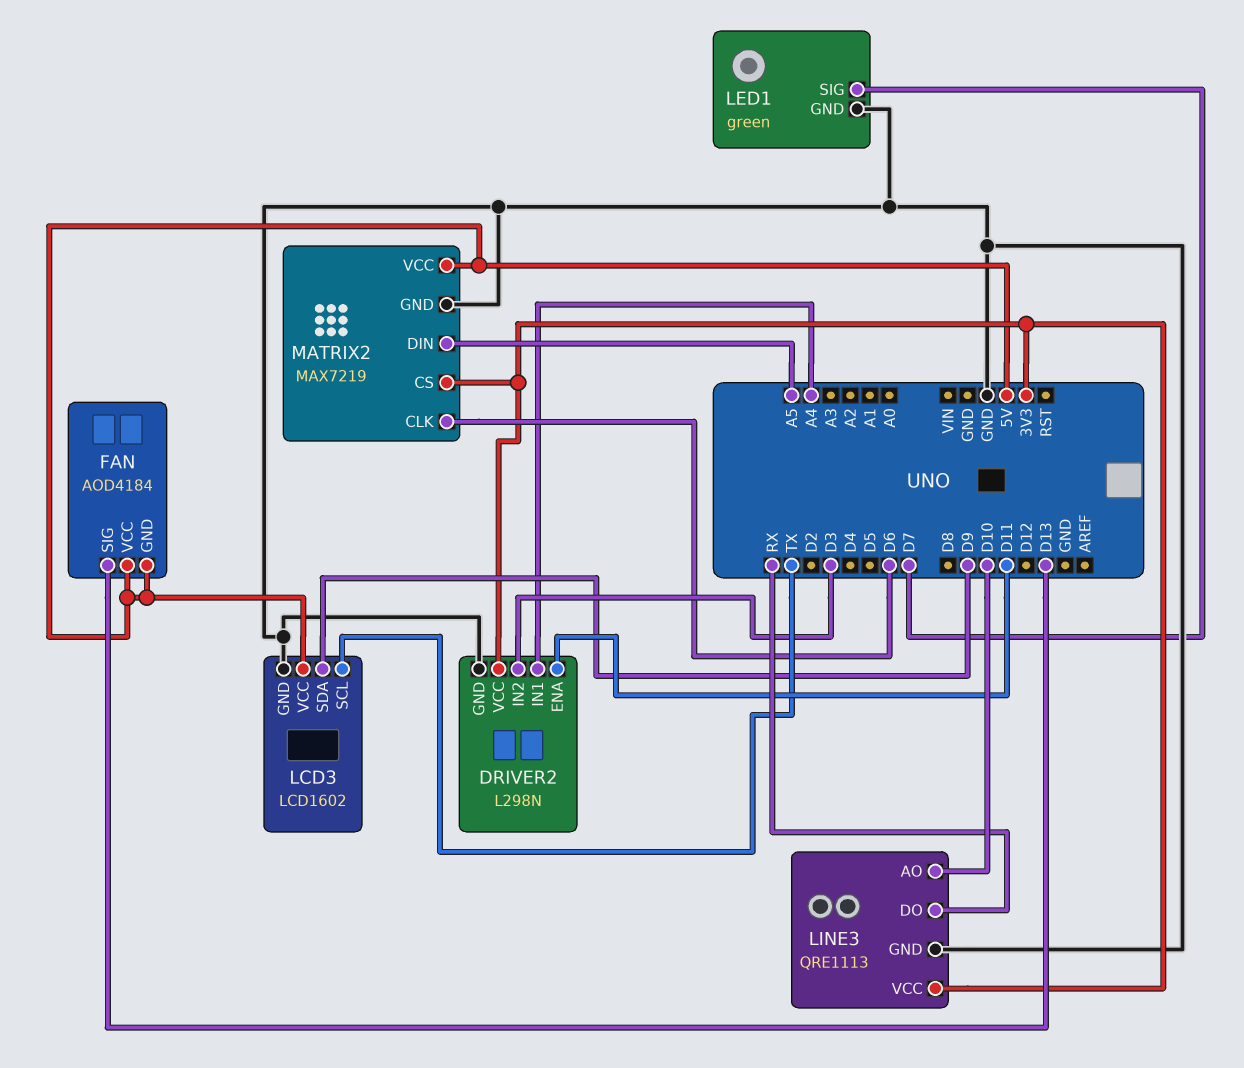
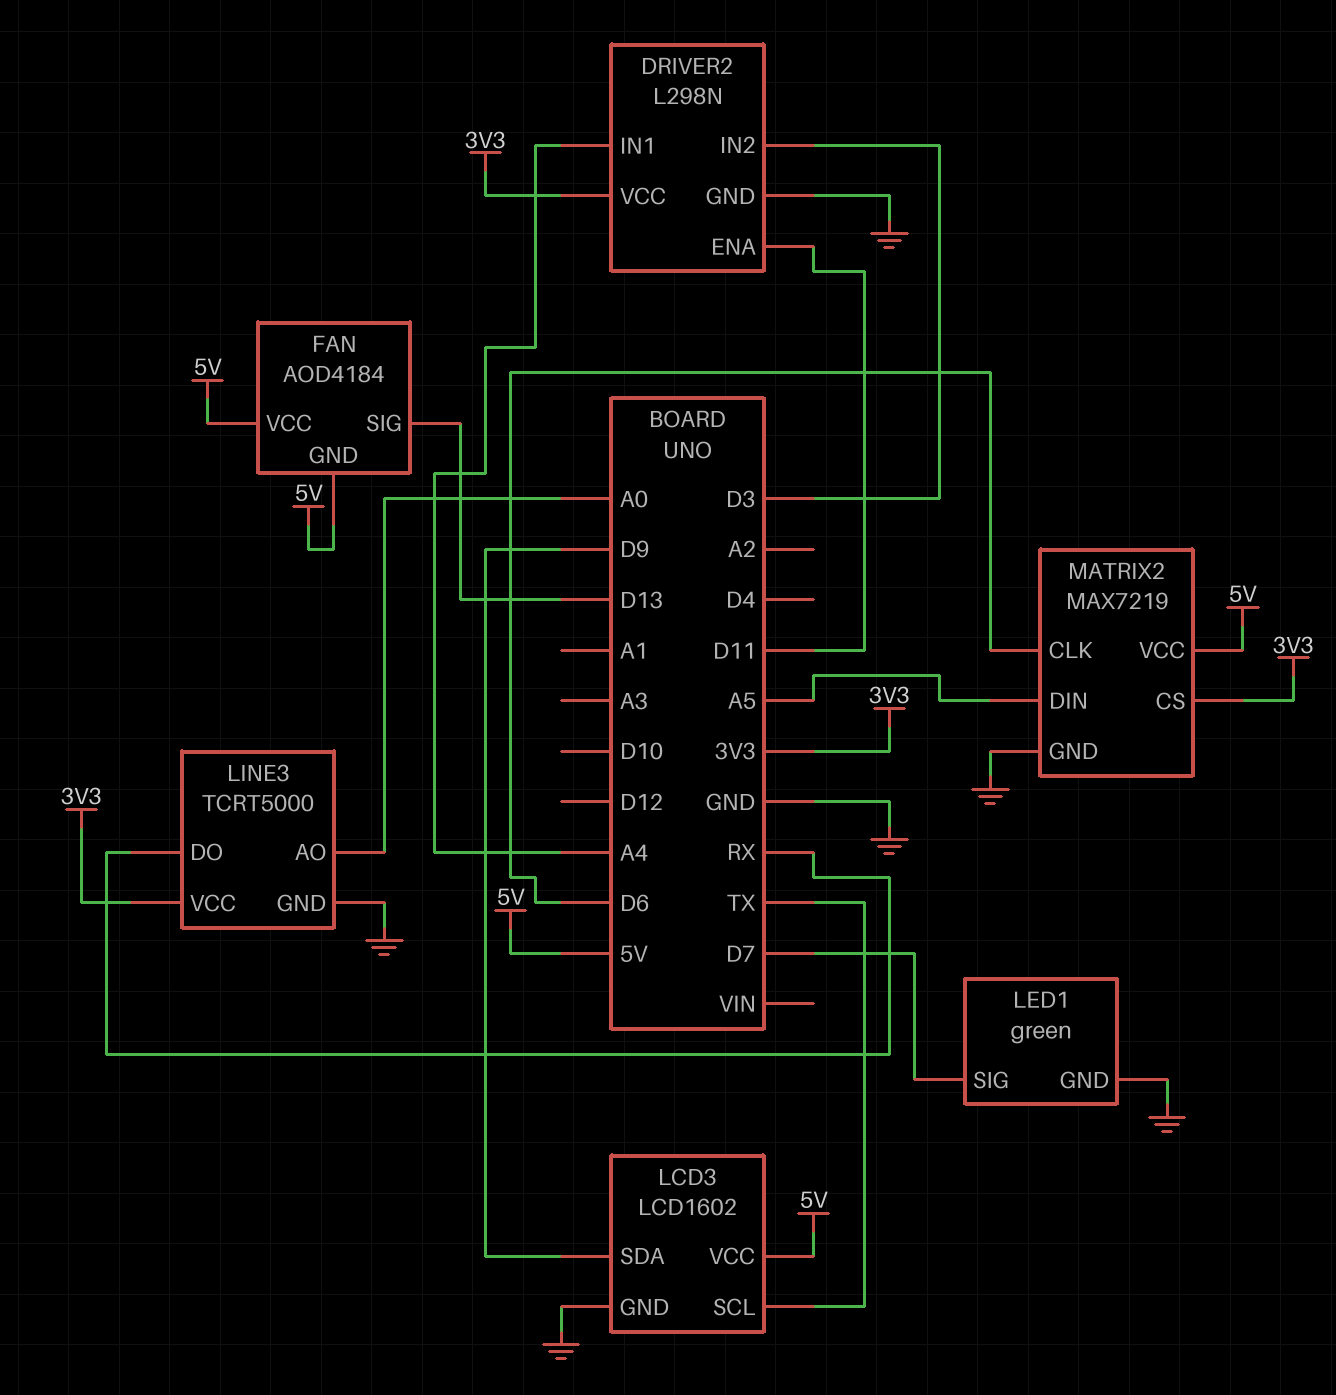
LINE3: QRE1113 -> TCRT5000
LINE3 pin AO: D10 -> A0

